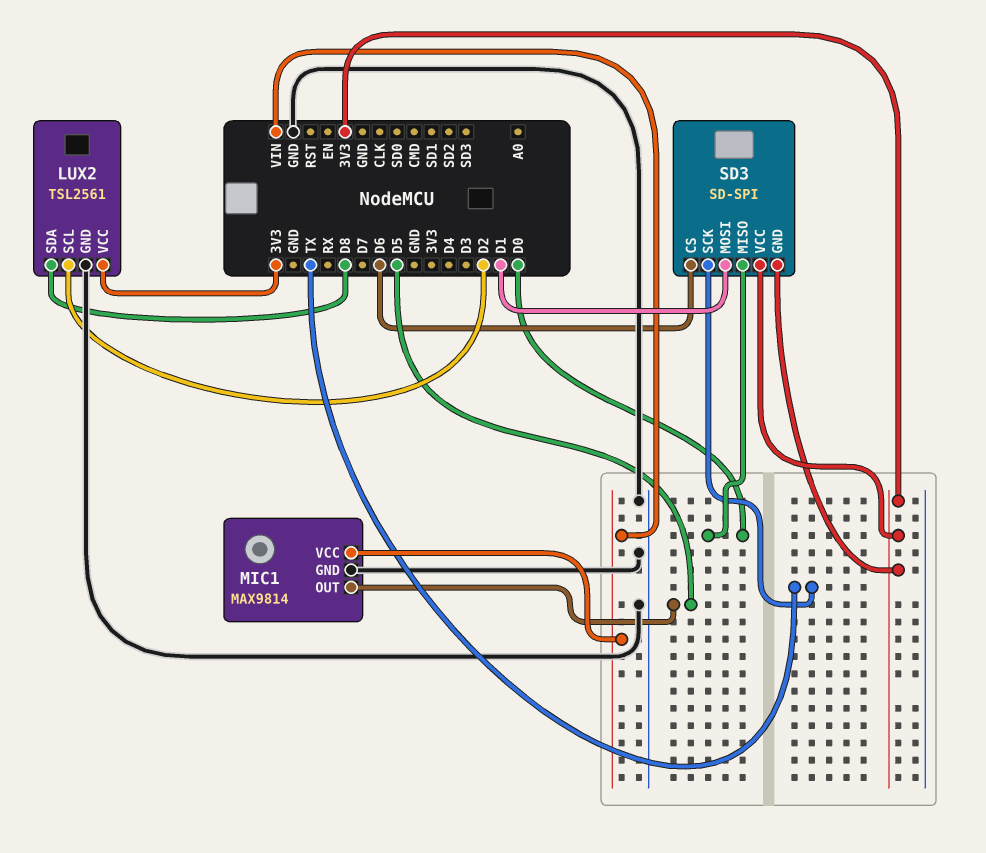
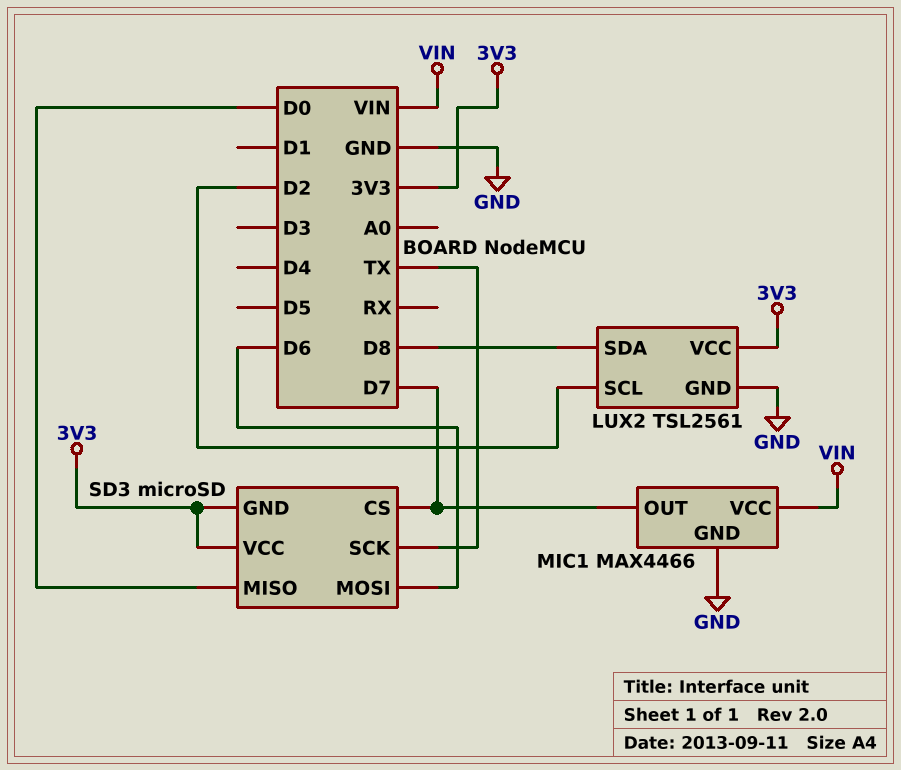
MIC1: MAX9814 -> MAX4466
MIC1 pin OUT: D5 -> D7
SD3: SD-SPI -> microSD
SD3 pin CS: D6 -> D7
SD3 pin MOSI: D1 -> D6

